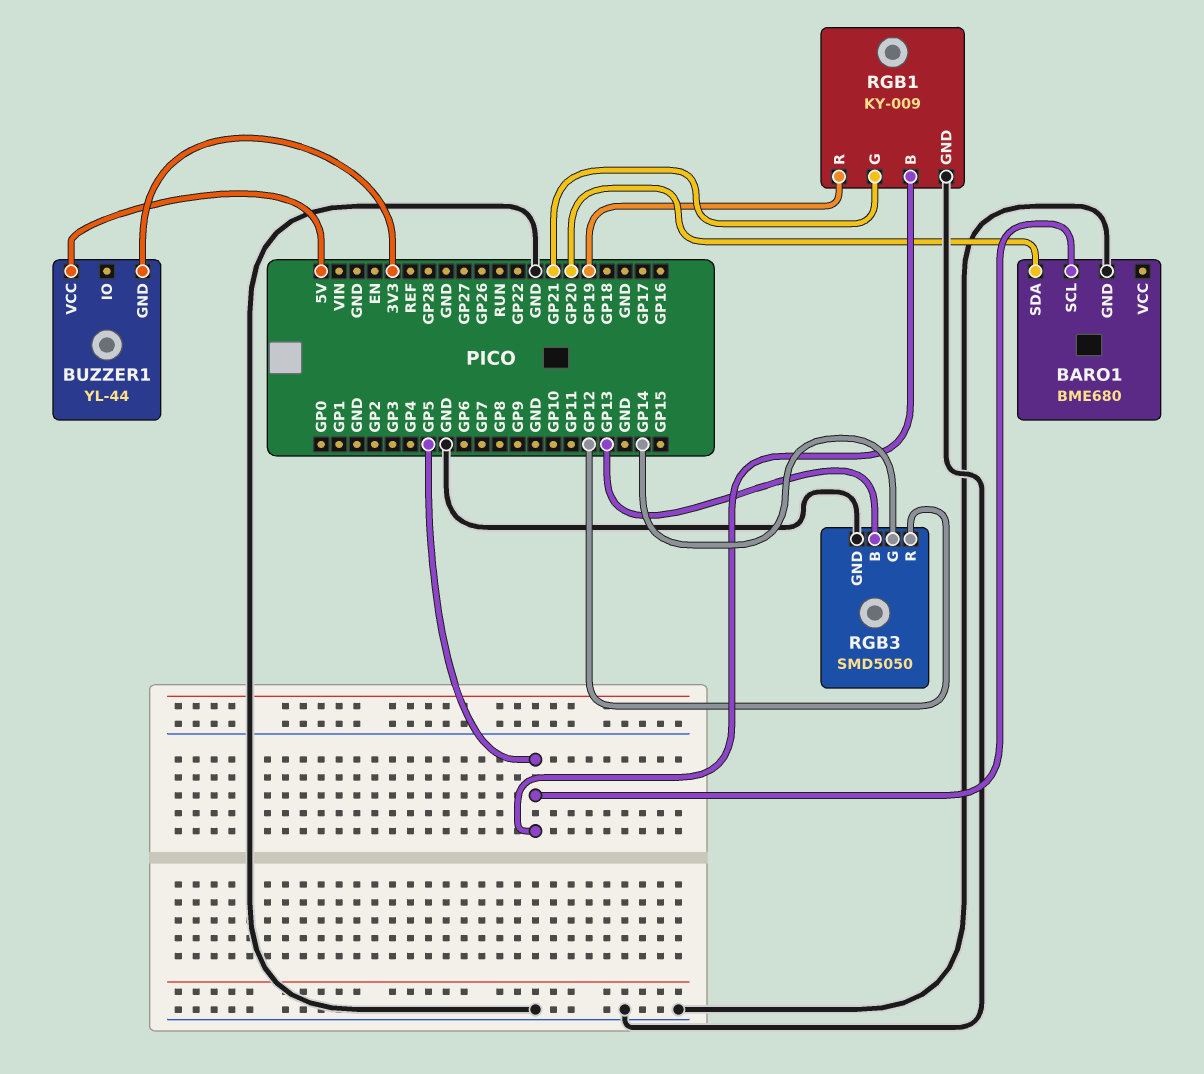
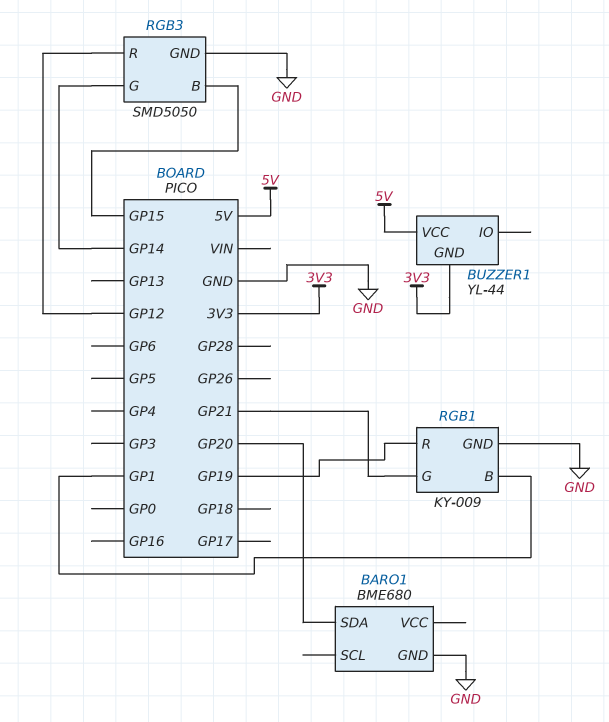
BARO1 pin SCL: GP5 -> none
RGB1 pin B: GP5 -> GP1
RGB3 pin B: GP13 -> GP15

